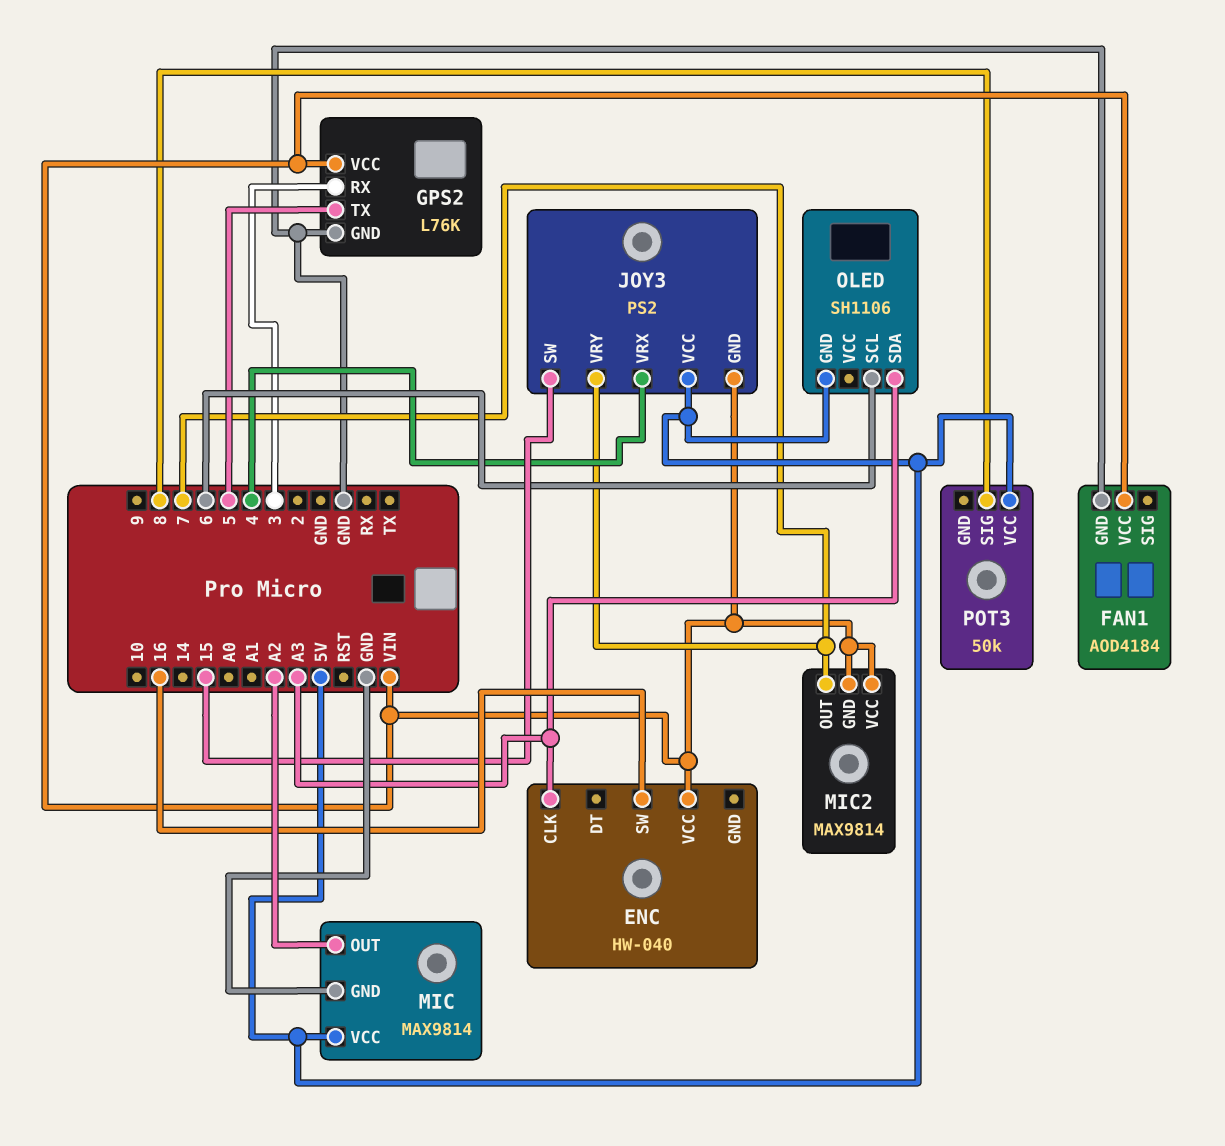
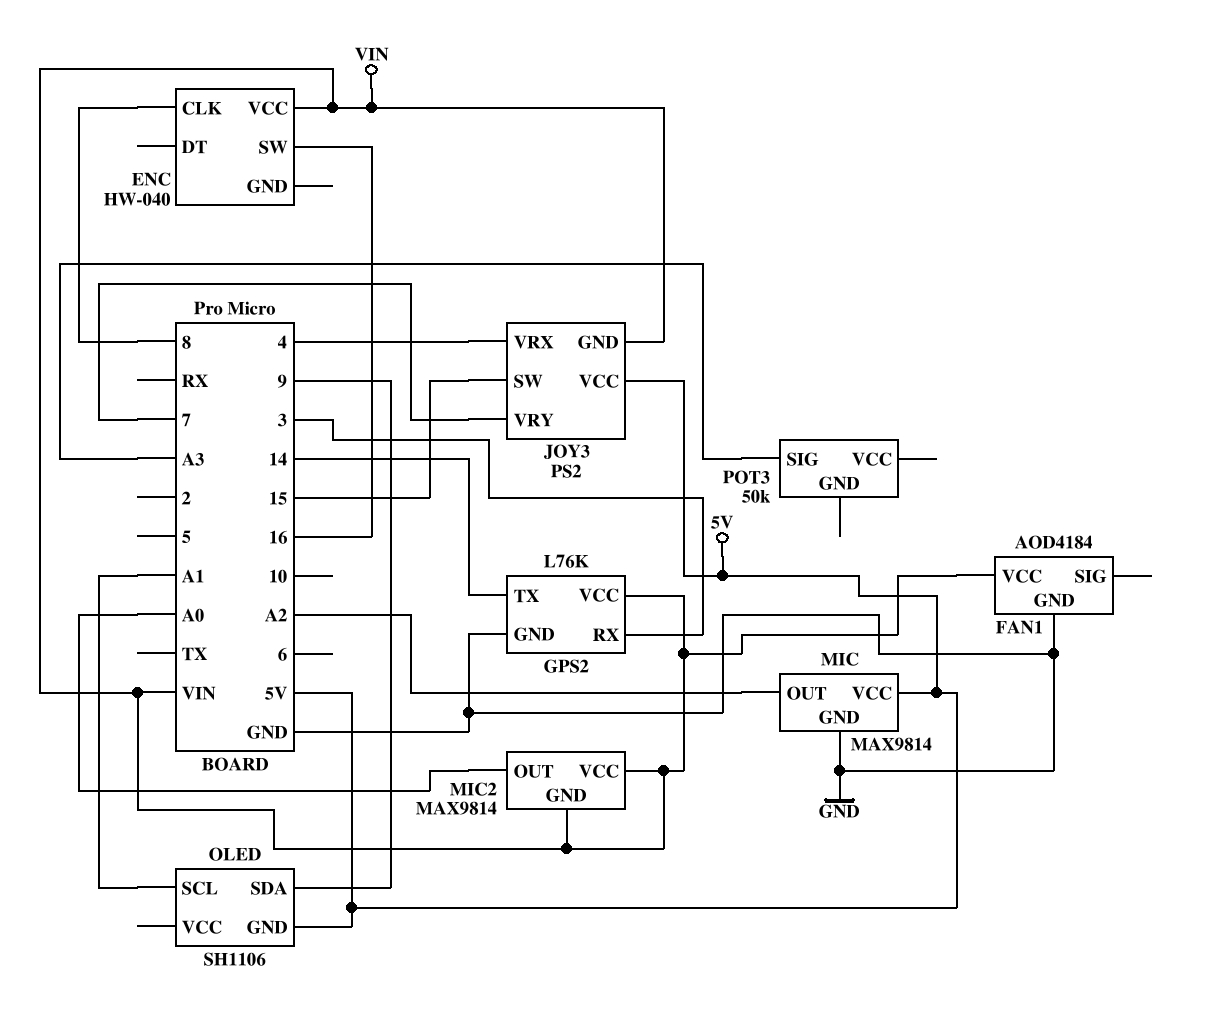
ENC pin CLK: A3 -> 8
GPS2 pin TX: 5 -> 14
MIC2 pin OUT: 7 -> A0
OLED pin SCL: 6 -> A1
OLED pin SDA: A3 -> 9
POT3 pin SIG: 8 -> A3
POT3 pin VCC: 5V -> none

